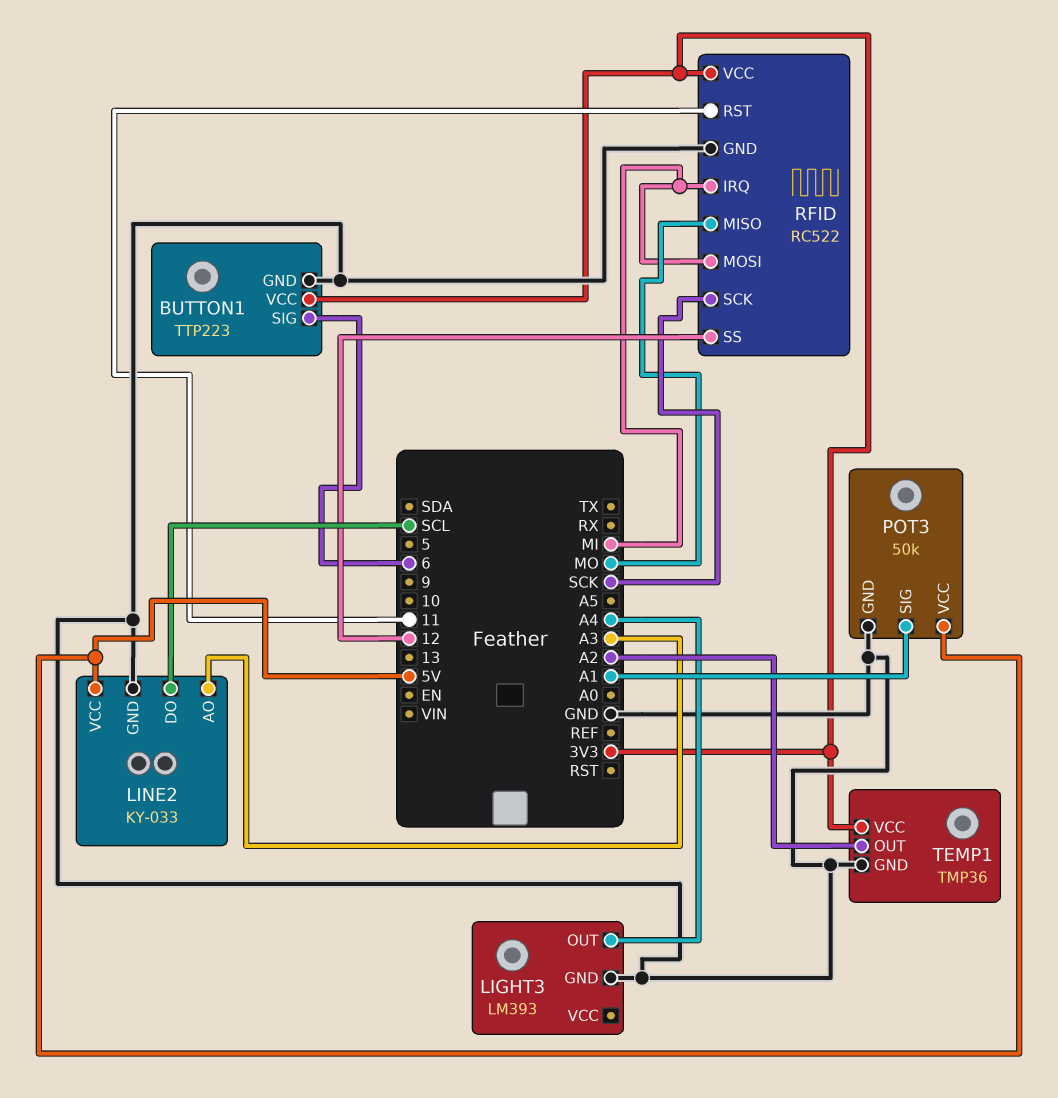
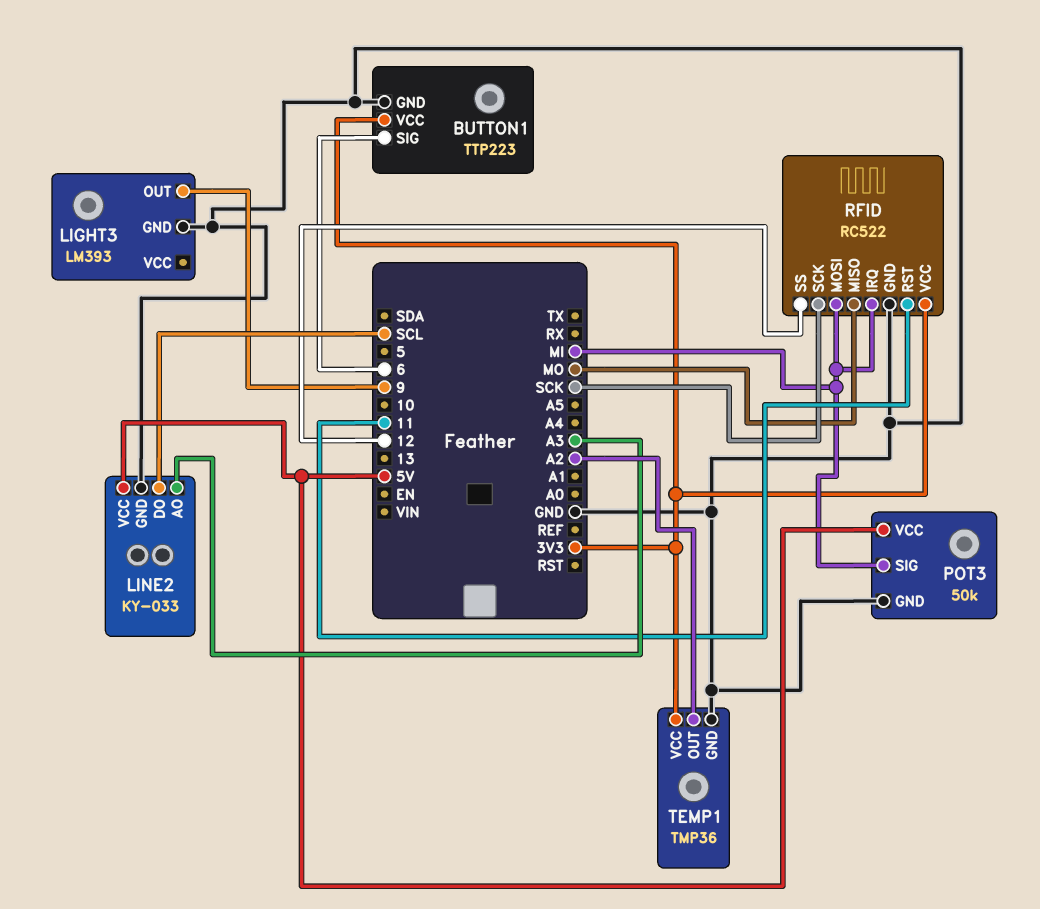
LIGHT3 pin OUT: A4 -> 9
POT3 pin SIG: A1 -> MI

